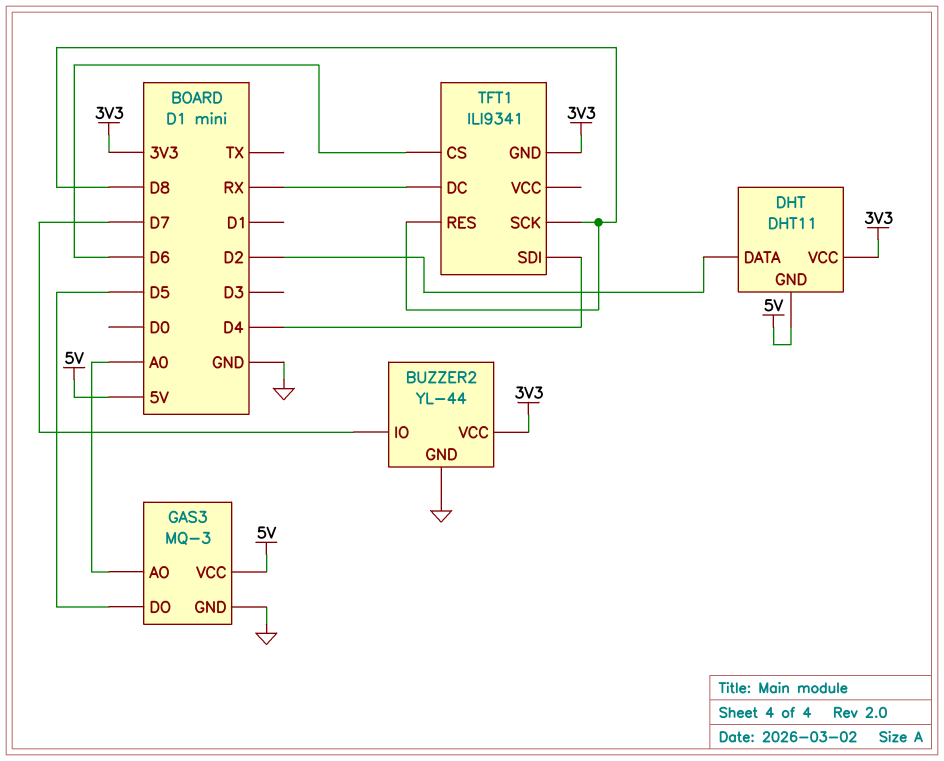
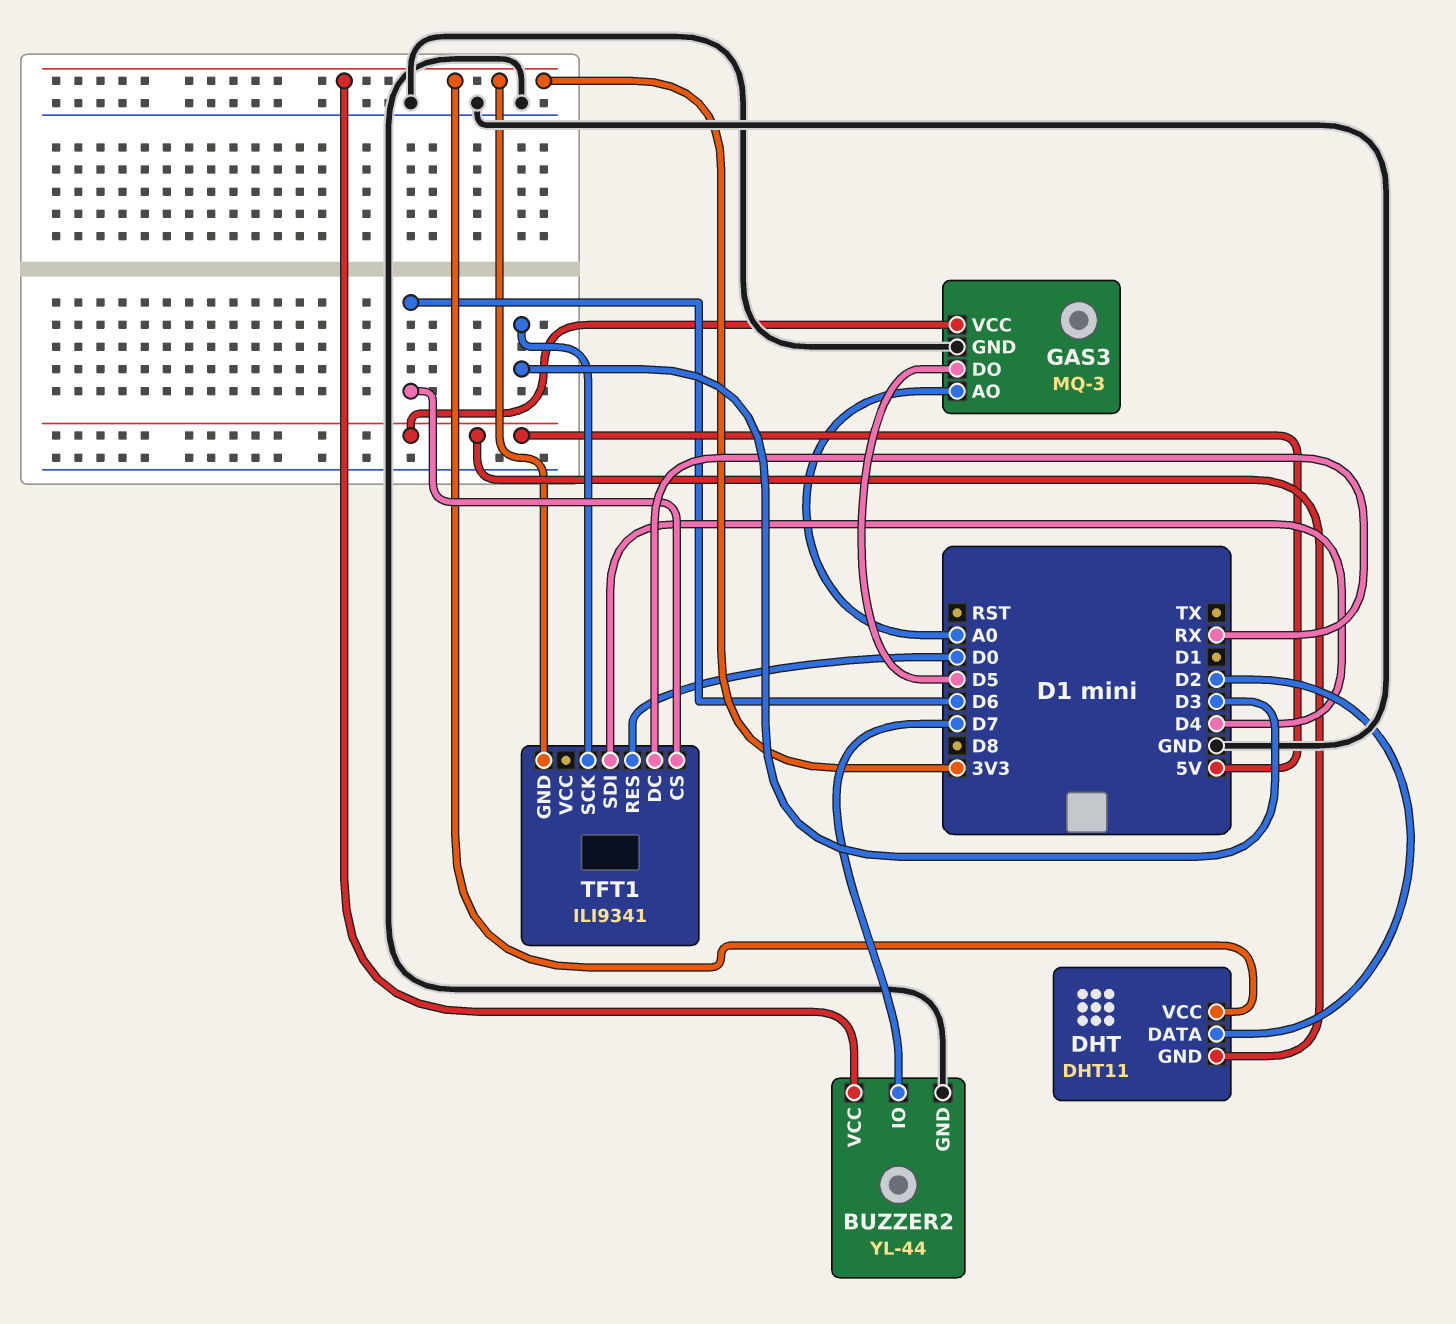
TFT1 pin RES: D8 -> D0
TFT1 pin SCK: D8 -> D3

